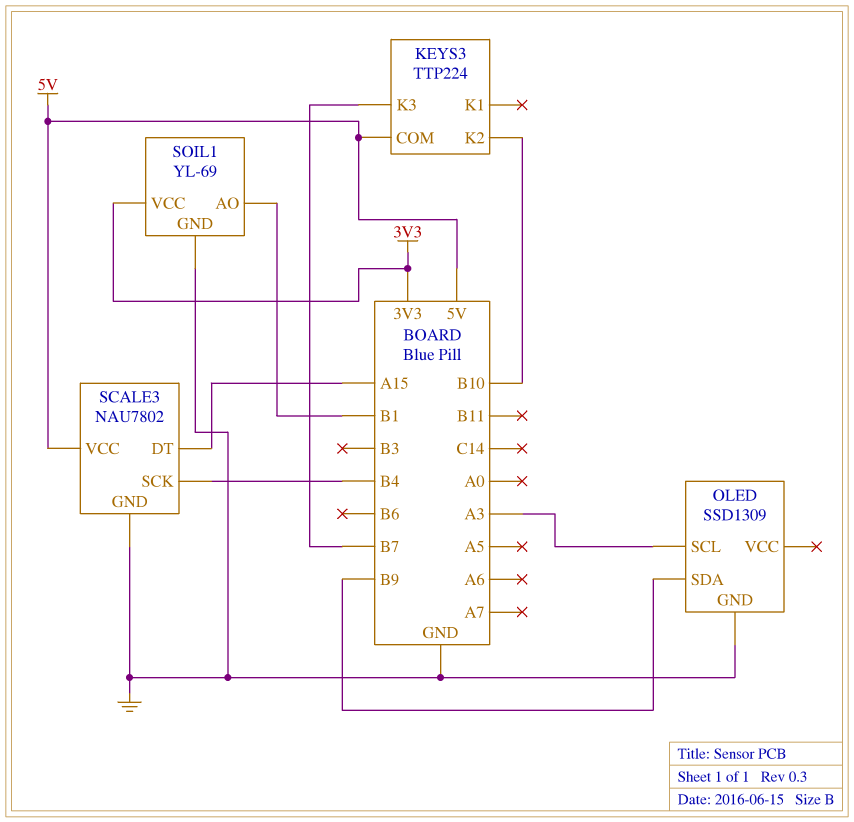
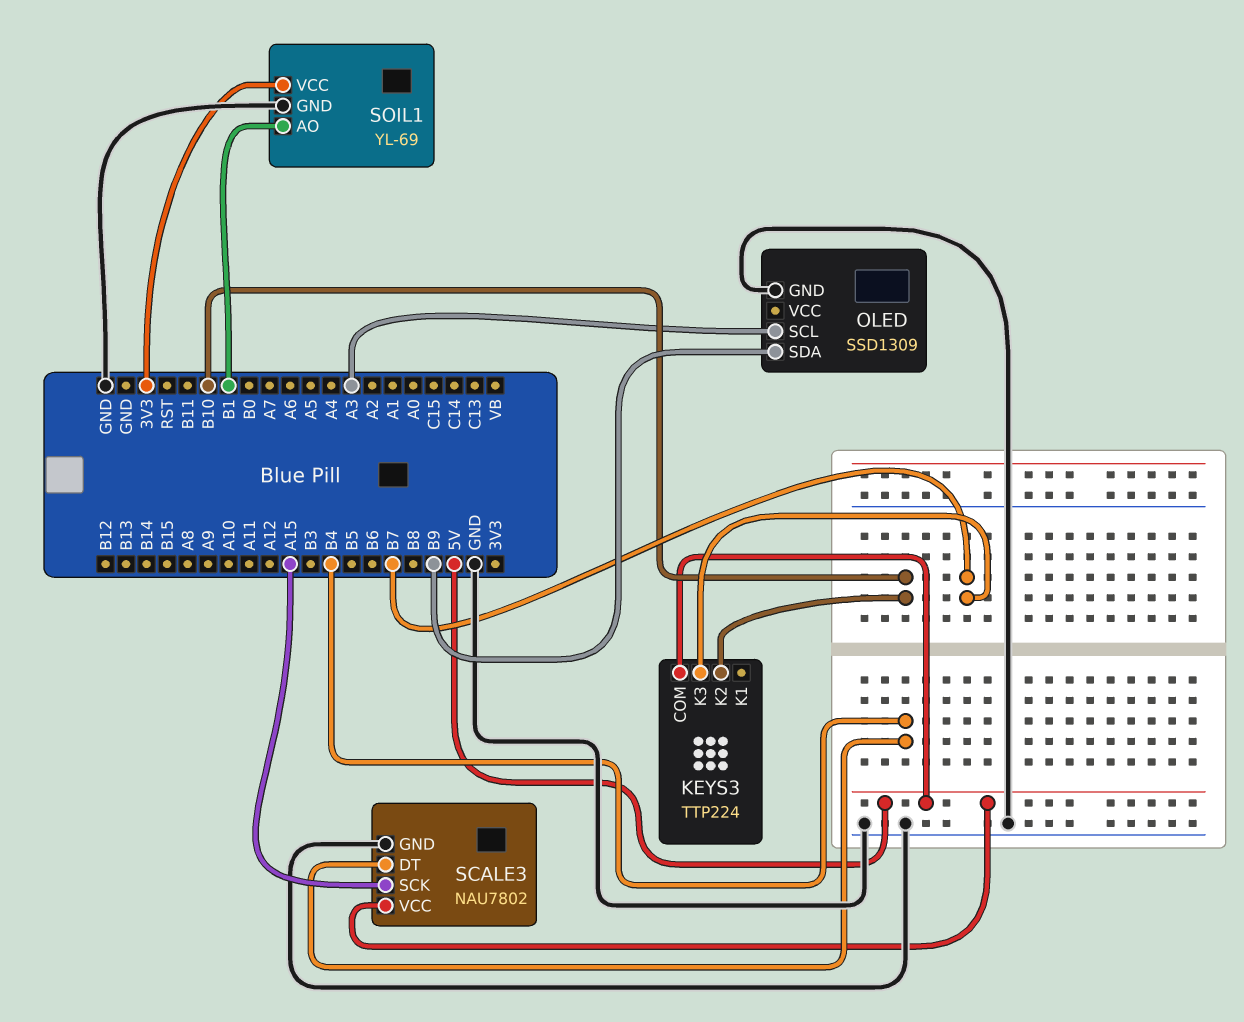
SCALE3 pin DT: A15 -> B4
SCALE3 pin SCK: B4 -> A15

